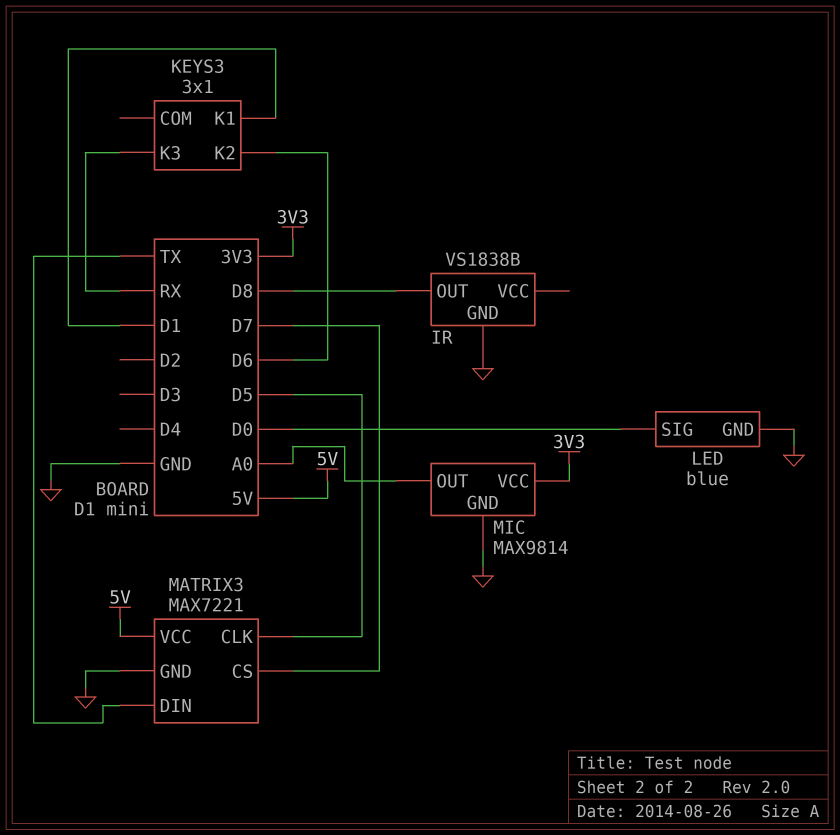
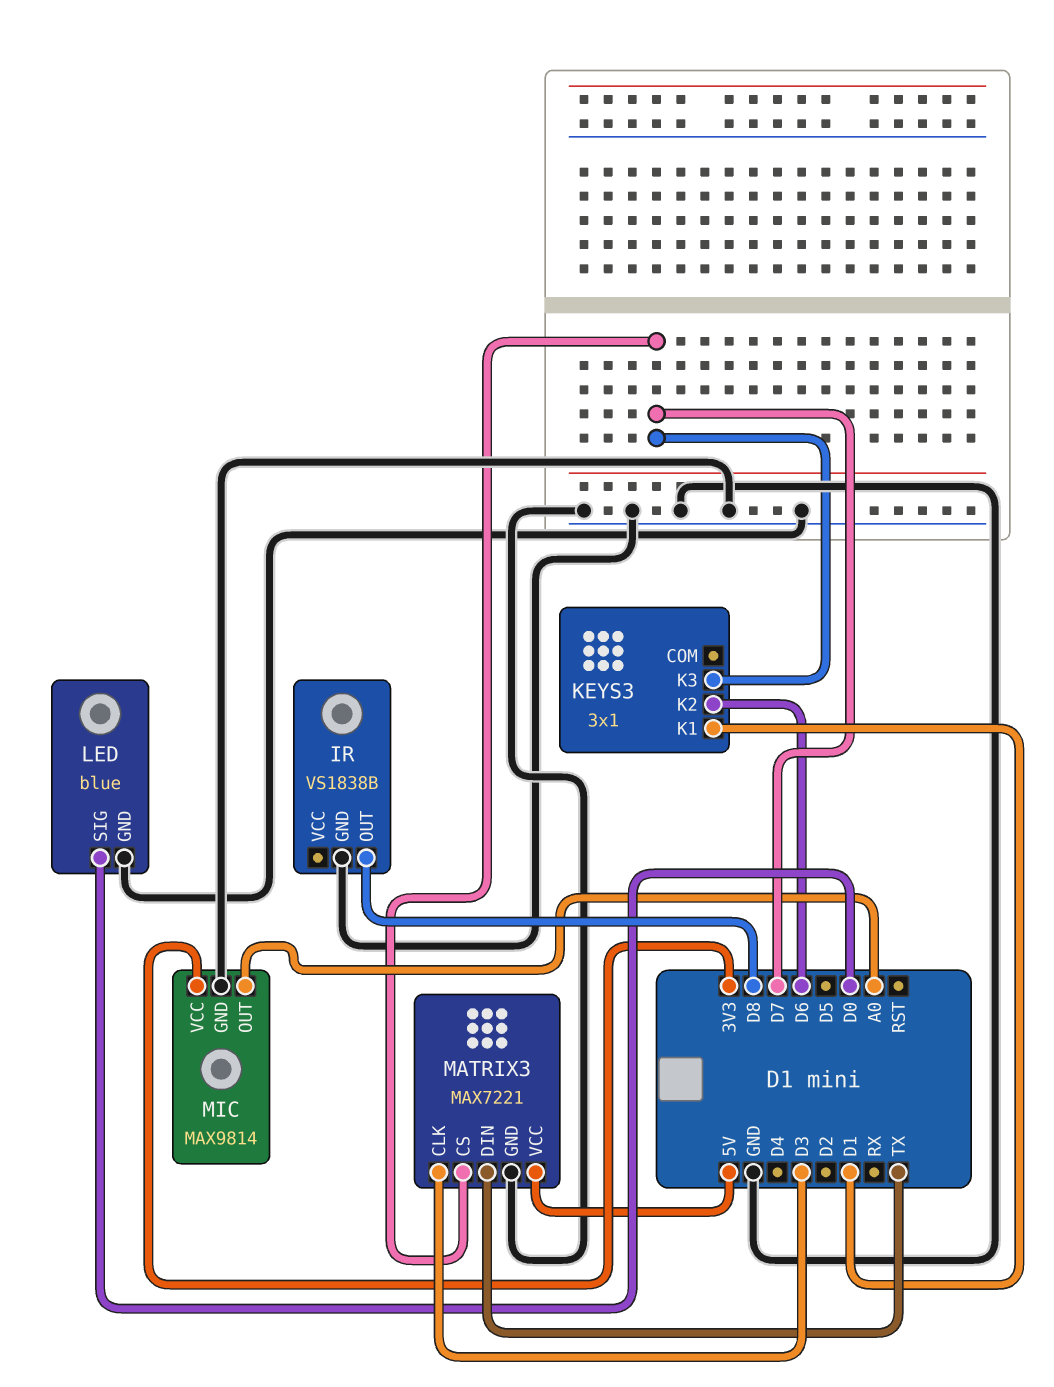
KEYS3 pin K3: RX -> D7
MATRIX3 pin CLK: D5 -> D3

